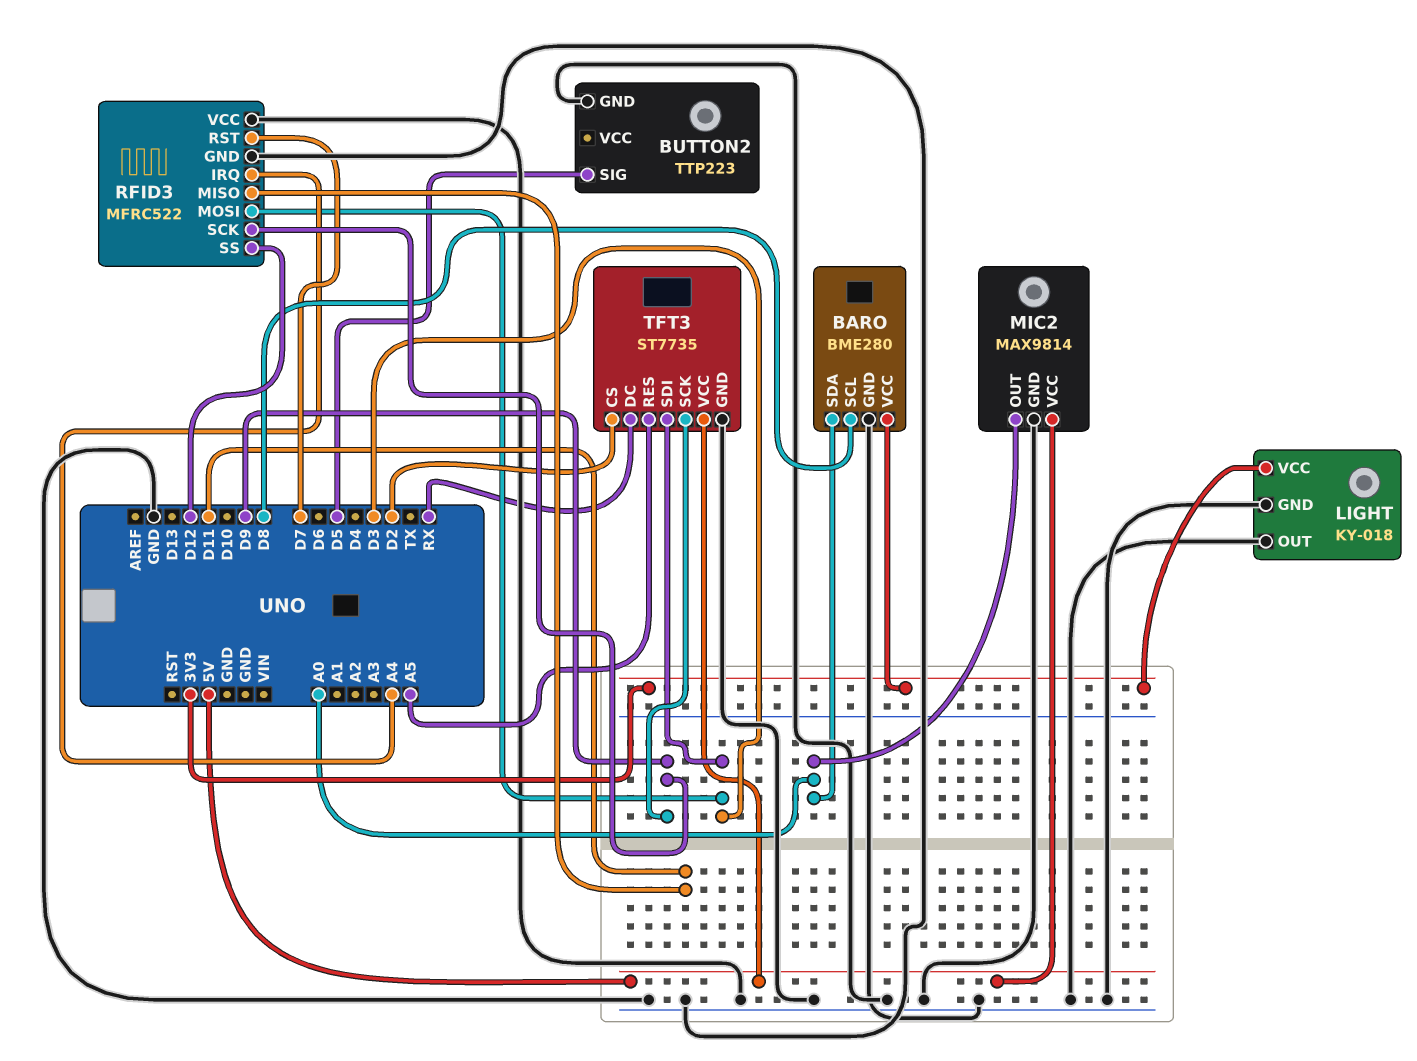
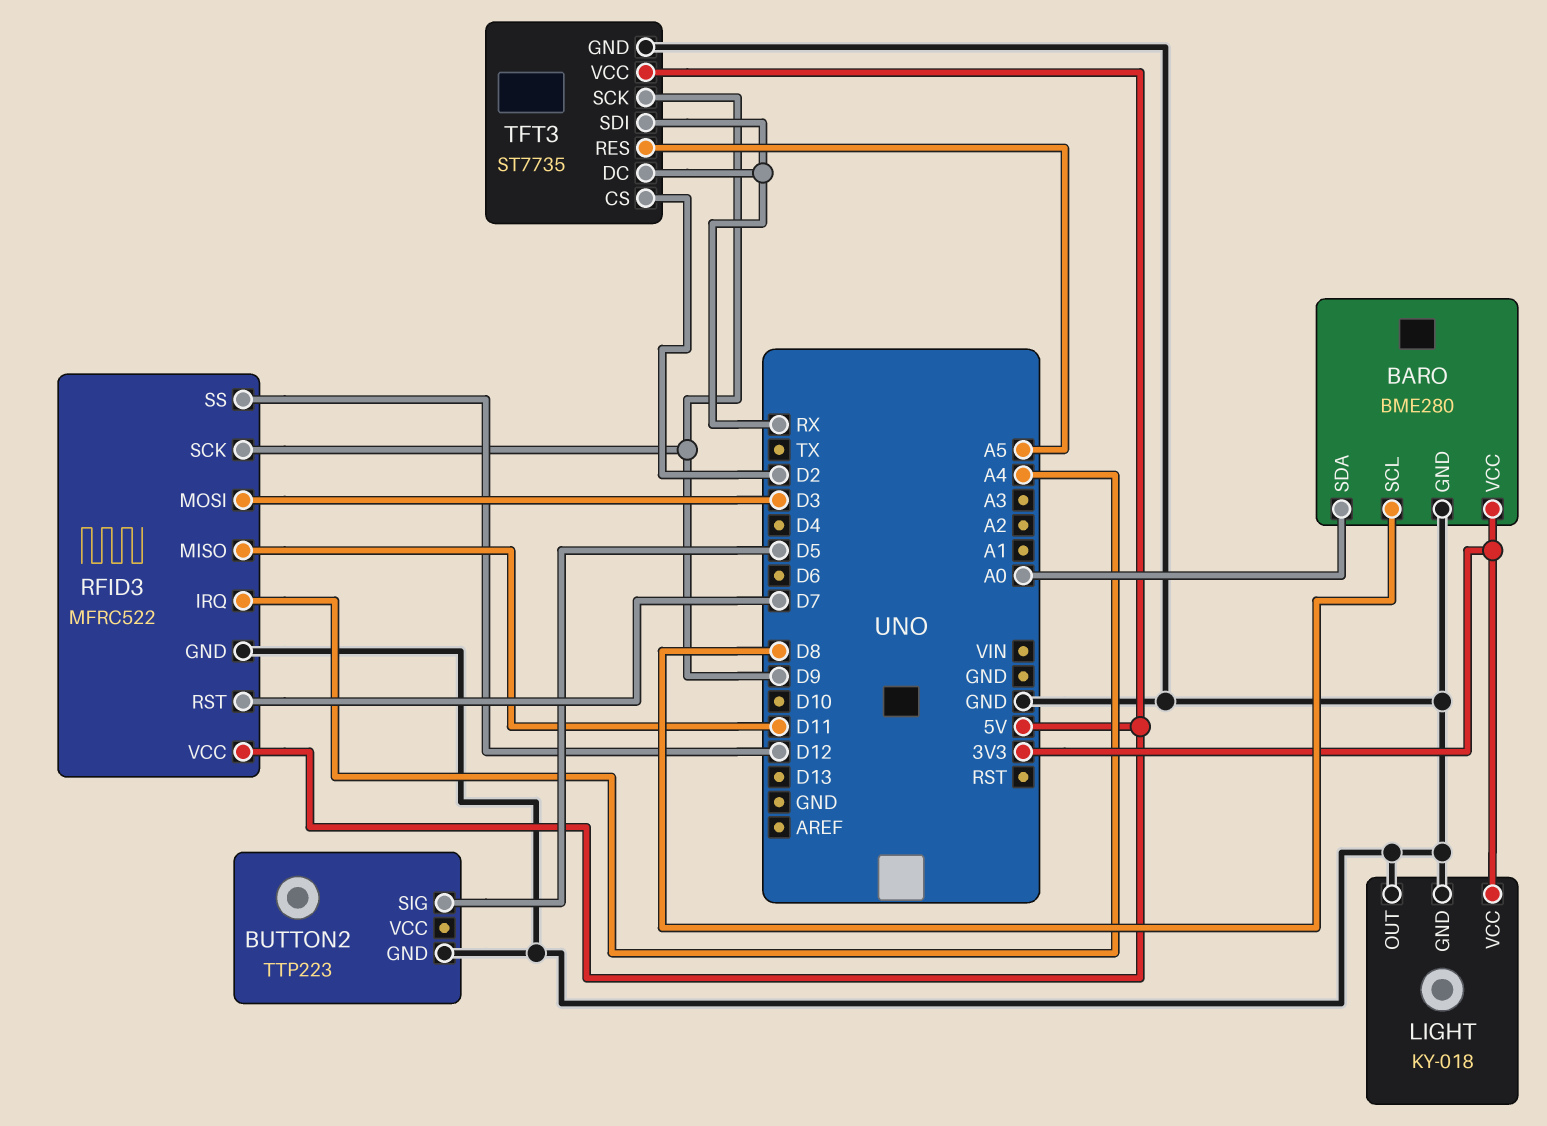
MIC2: MAX9814 -> none
MIC2 pin GND: GND -> none
MIC2 pin OUT: A0 -> none
MIC2 pin VCC: 5V -> none
RFID3 pin VCC: GND -> 5V
TFT3 pin SDI: D3 -> RX

